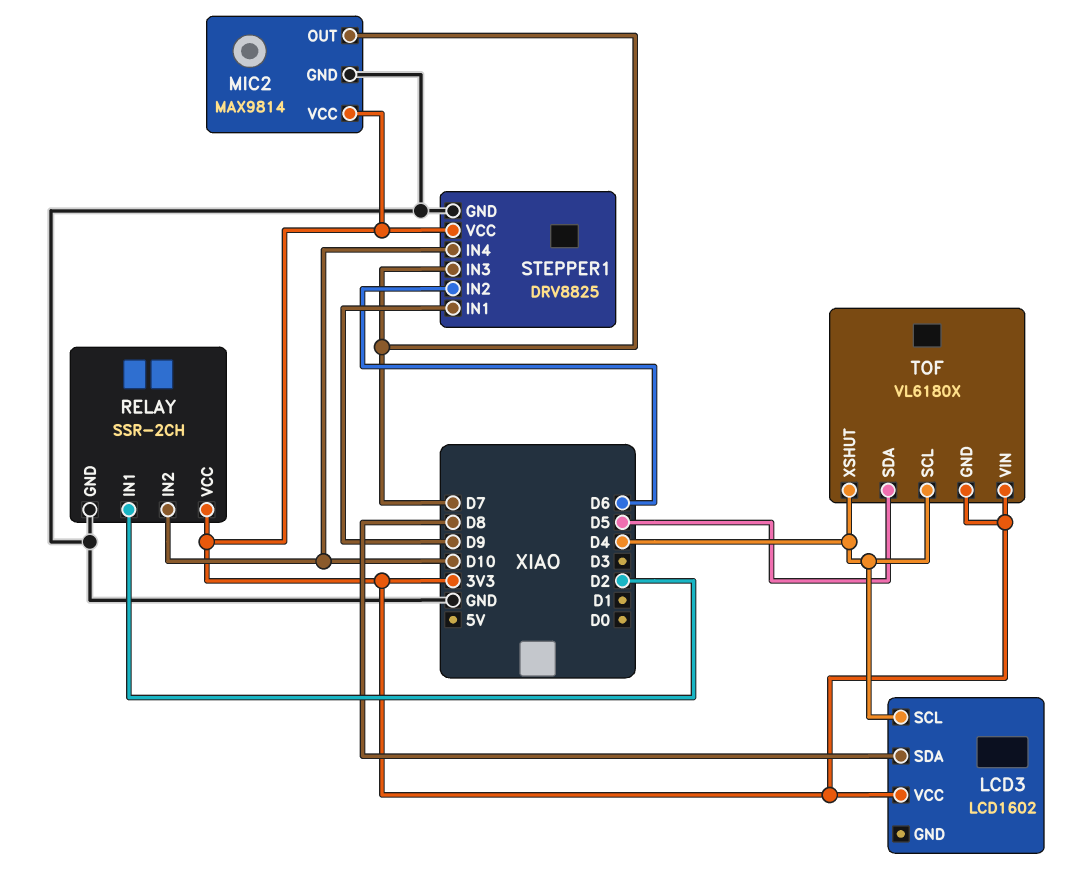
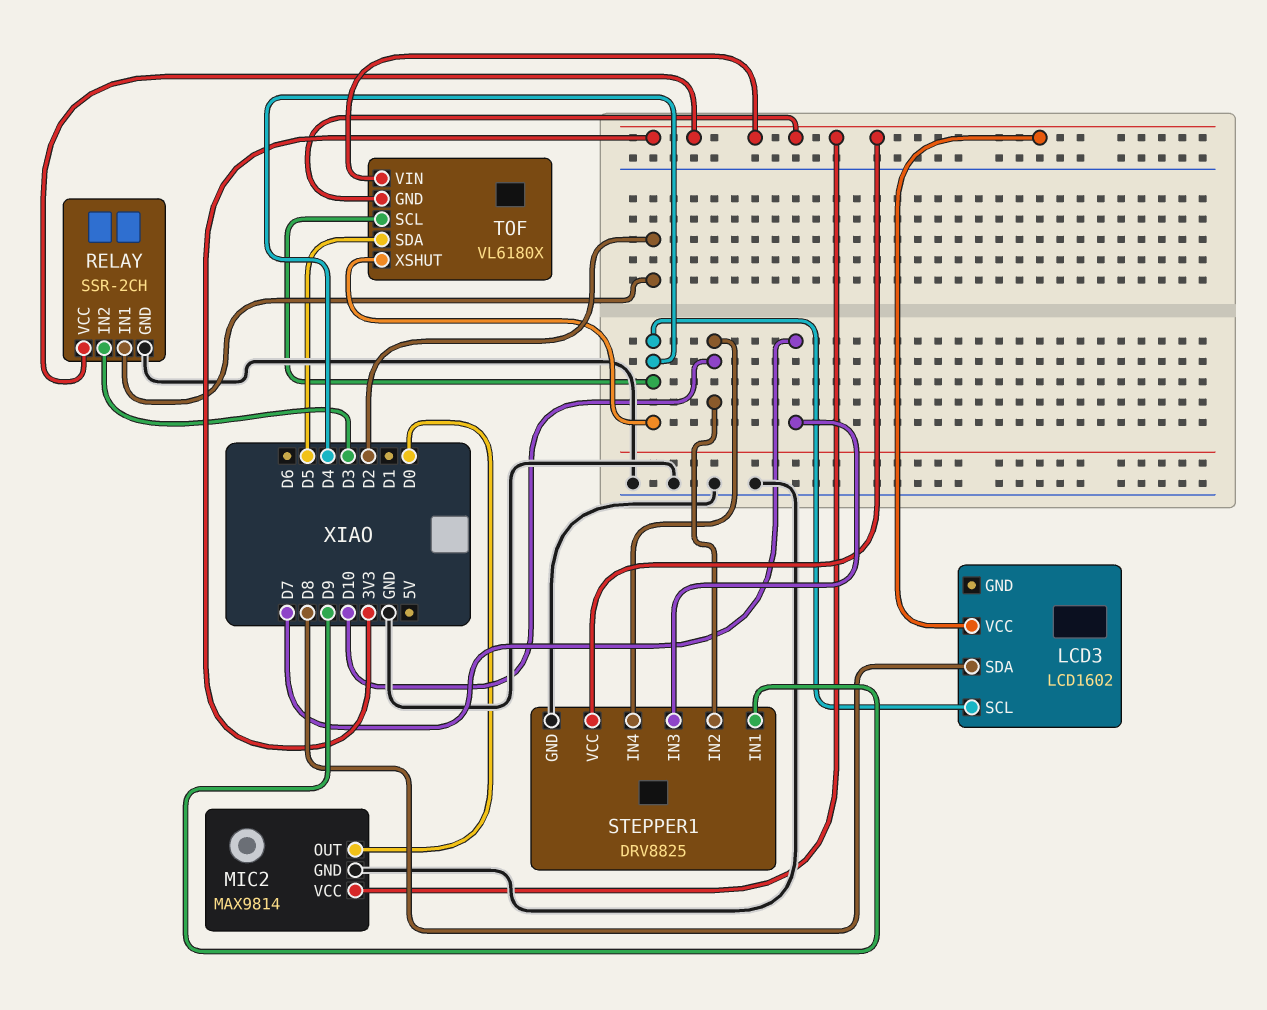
MIC2 pin OUT: D7 -> D0
RELAY pin IN2: D10 -> D3
STEPPER1 pin IN2: D6 -> D10

